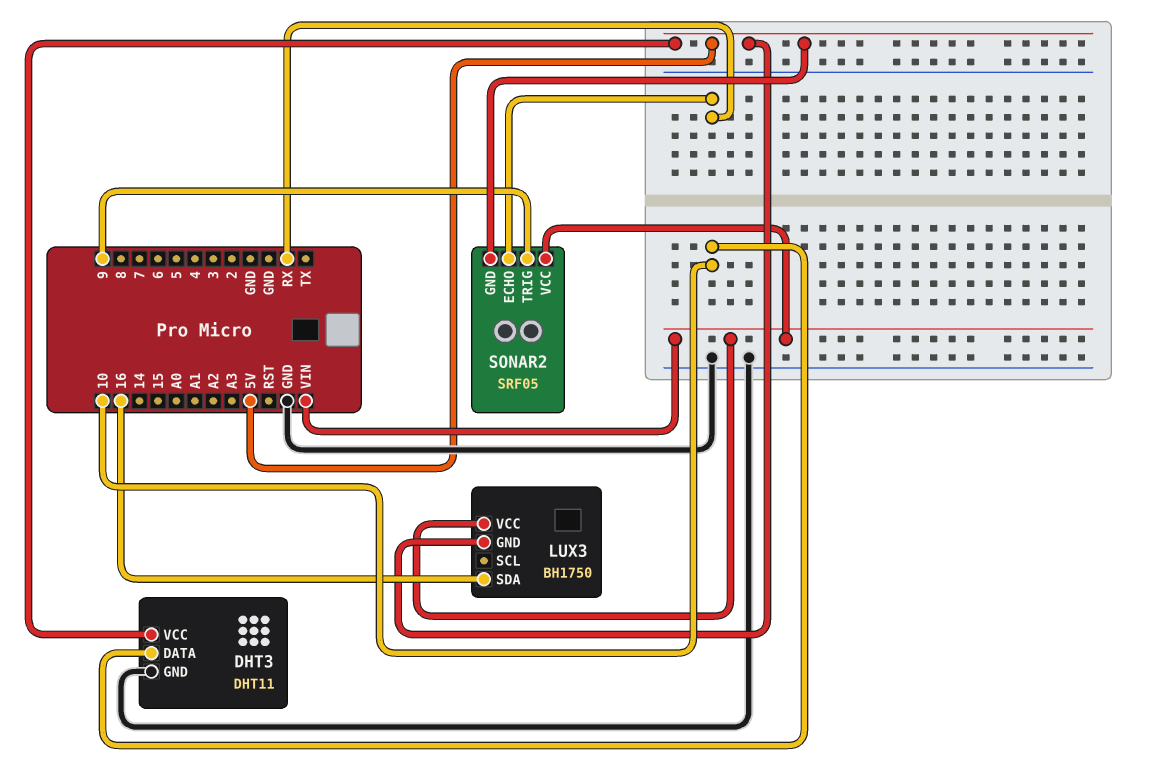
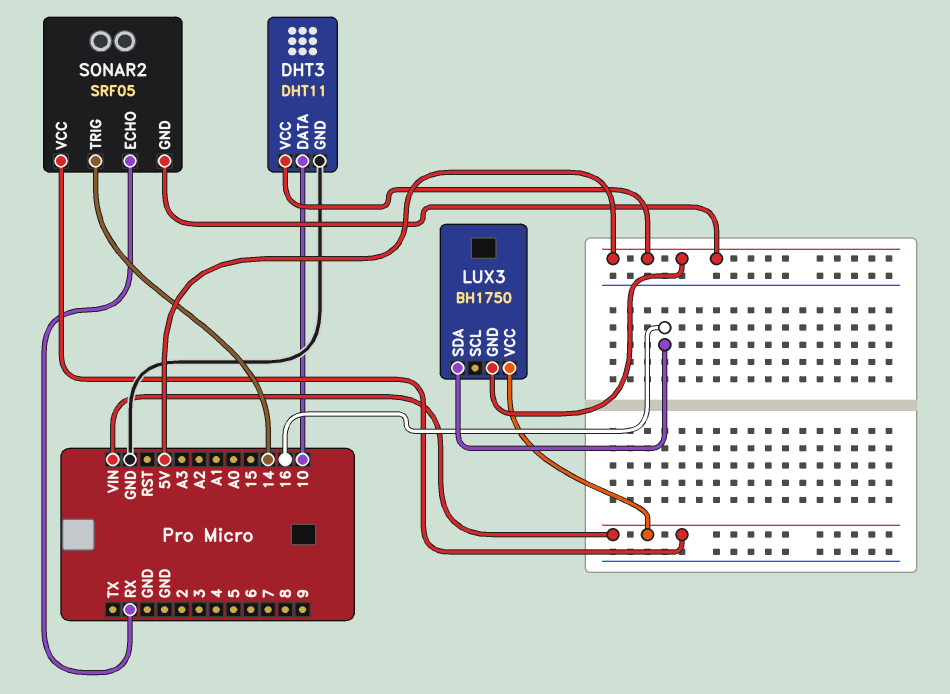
SONAR2 pin TRIG: 9 -> 14

